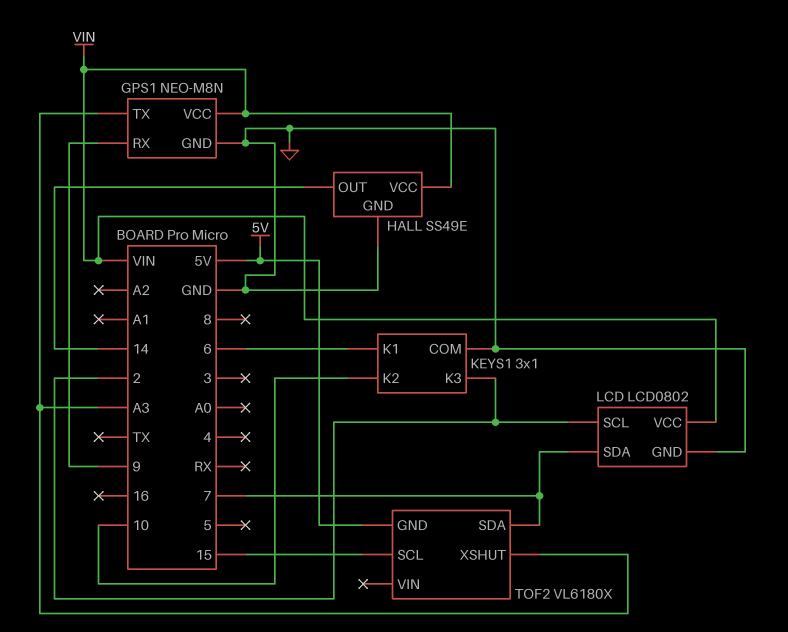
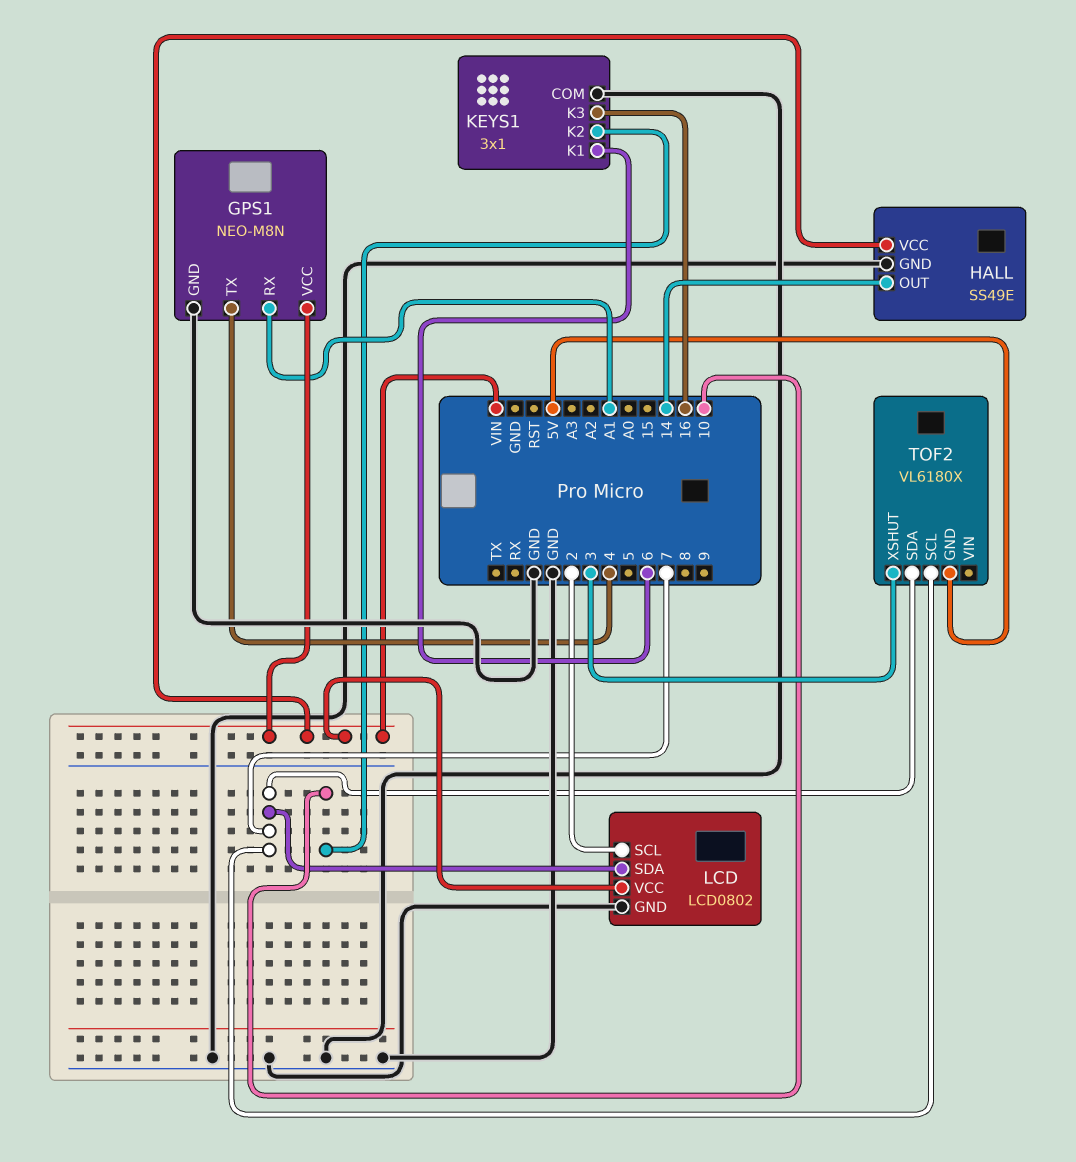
GPS1 pin RX: 9 -> A1
GPS1 pin TX: A3 -> 4
KEYS1 pin K3: 2 -> 16
TOF2 pin SCL: 15 -> 7
TOF2 pin XSHUT: A3 -> 3

